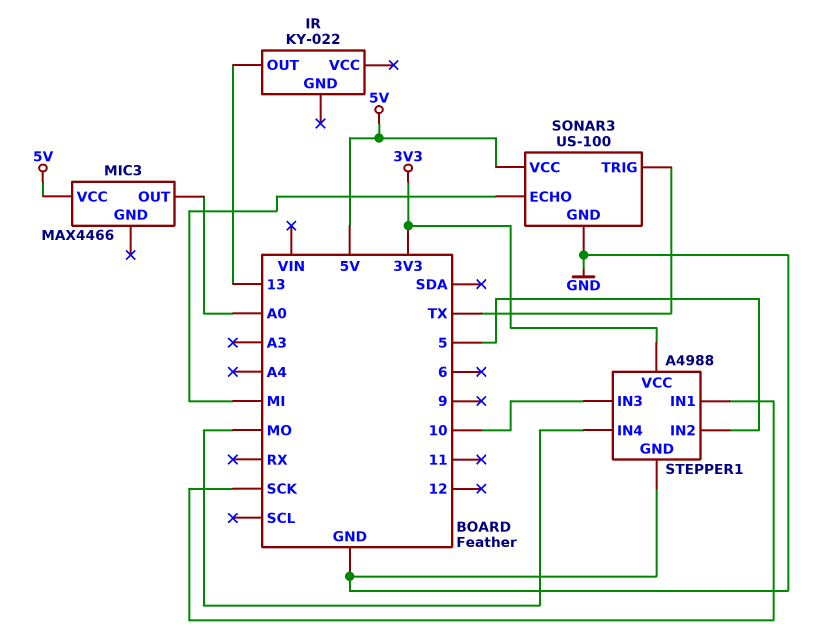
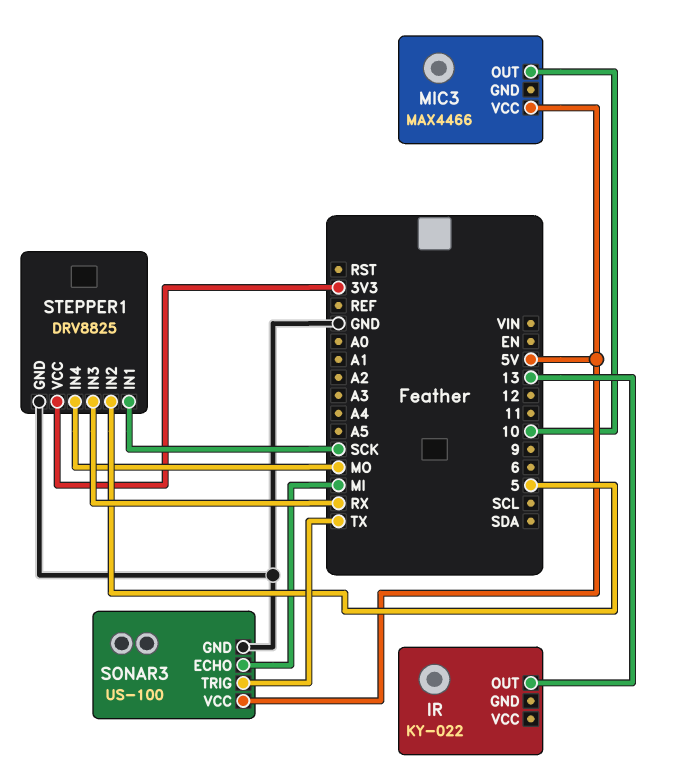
MIC3 pin OUT: A0 -> 10
STEPPER1: A4988 -> DRV8825
STEPPER1 pin IN3: 10 -> RX

